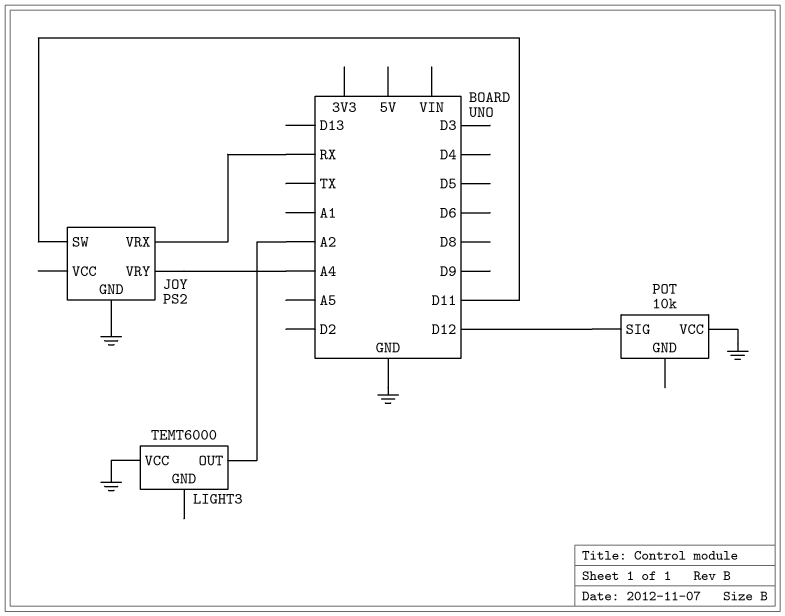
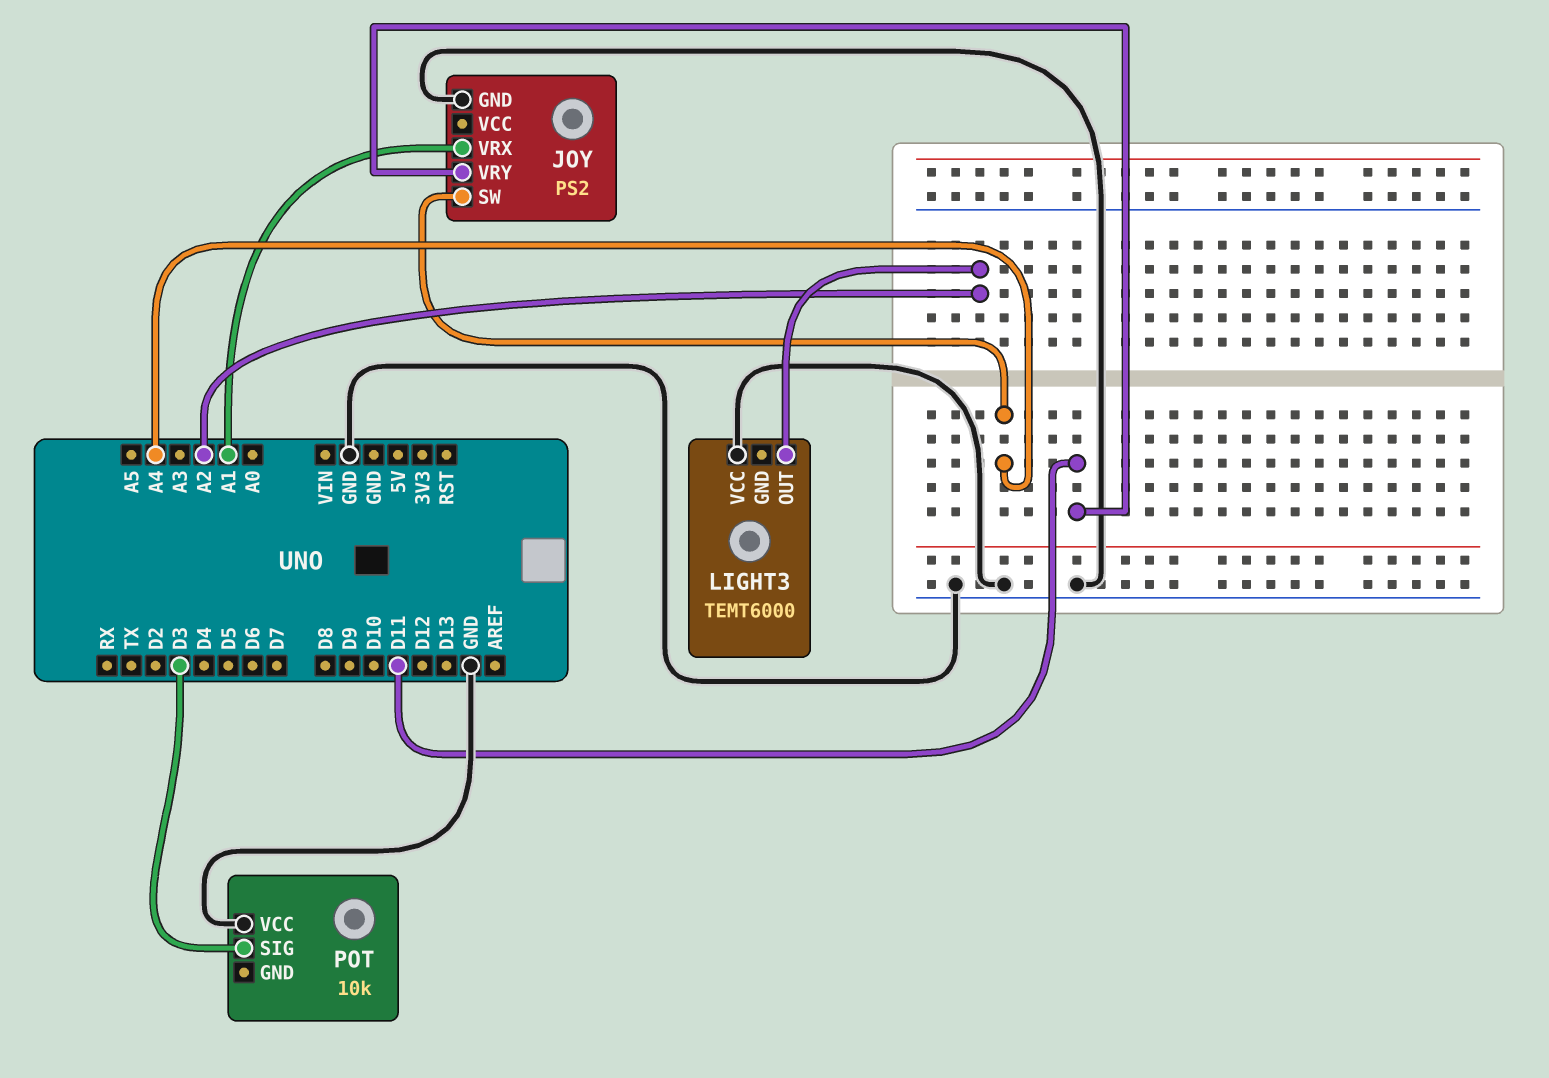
JOY pin SW: D11 -> A4
JOY pin VRX: RX -> A1
JOY pin VRY: A4 -> D11
POT pin SIG: D12 -> D3

